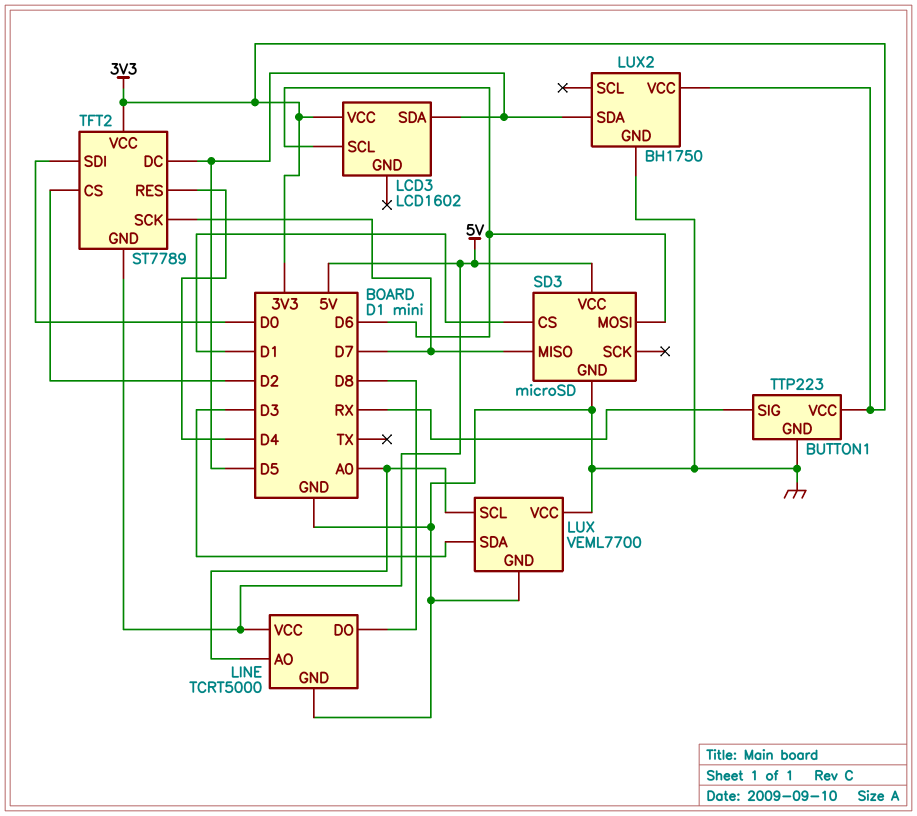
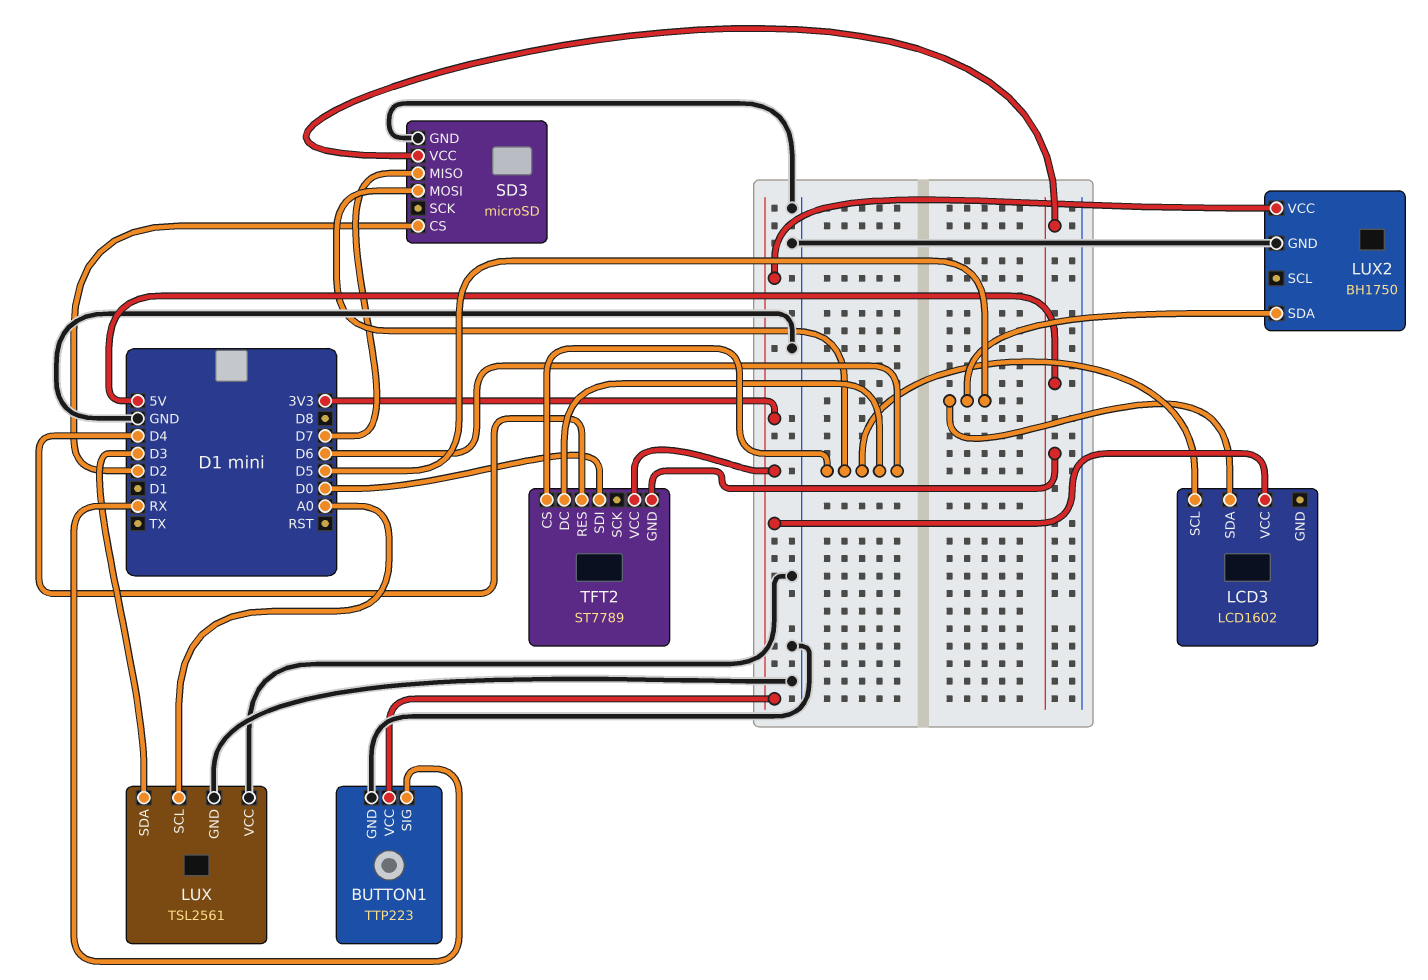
LINE: TCRT5000 -> none
LINE pin AO: A0 -> none
LINE pin DO: D8 -> none
LINE pin GND: GND -> none
LINE pin VCC: 5V -> none
LUX: VEML7700 -> TSL2561
SD3 pin CS: D1 -> D2
TFT2 pin CS: D2 -> D6
TFT2 pin DC: D5 -> D6
TFT2 pin SCK: D7 -> none

